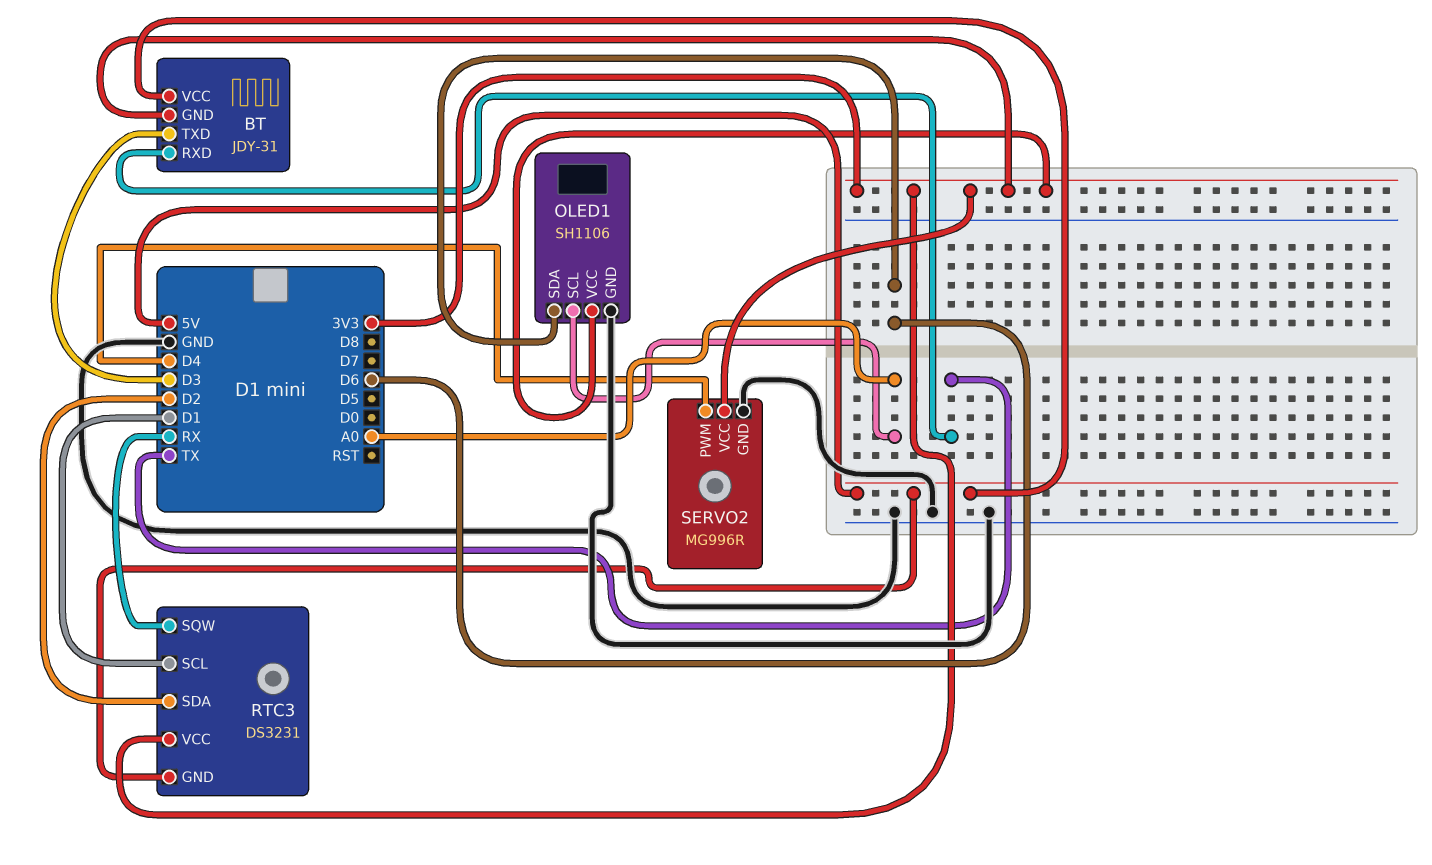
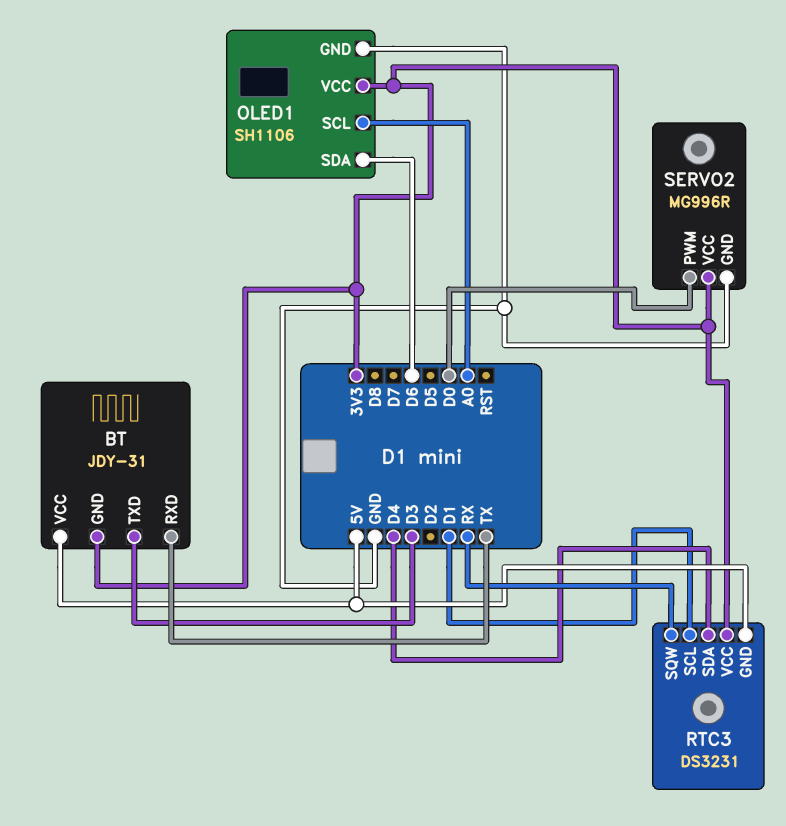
RTC3 pin SDA: D2 -> D4
SERVO2 pin PWM: D4 -> D0

